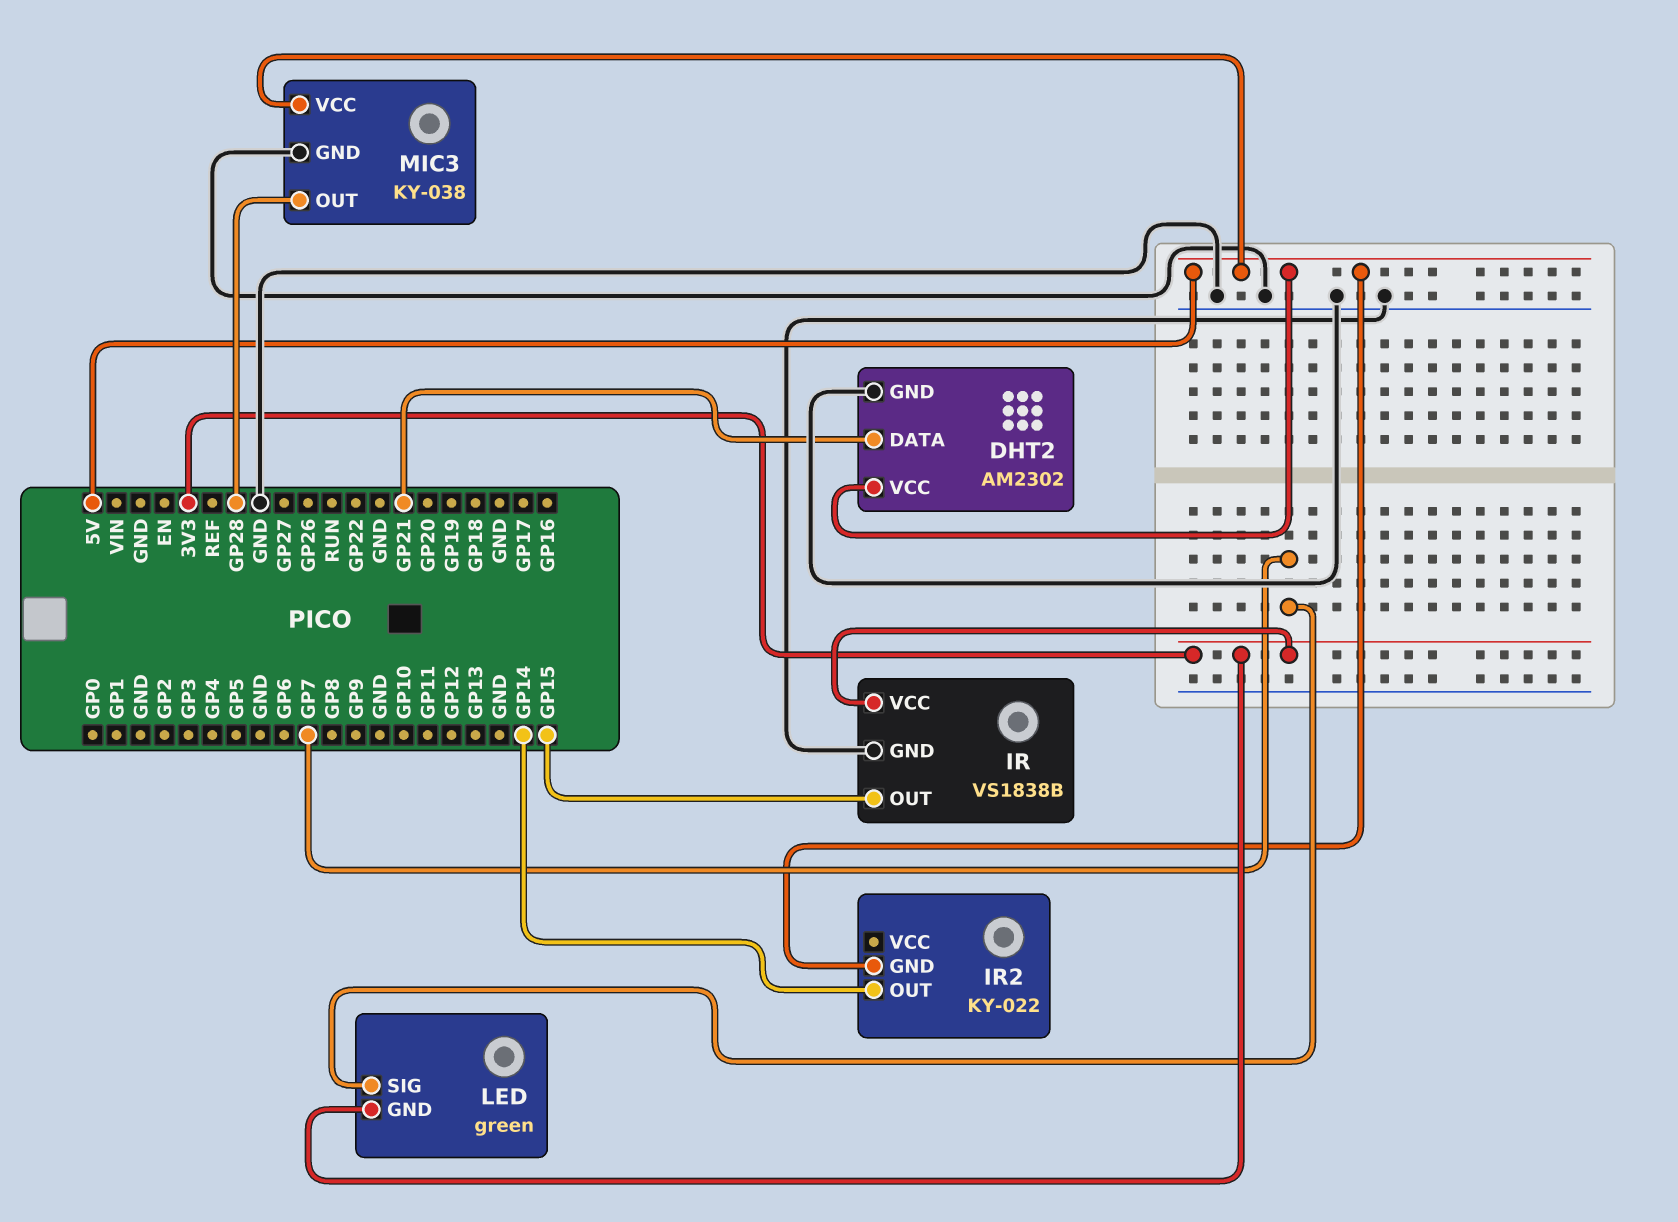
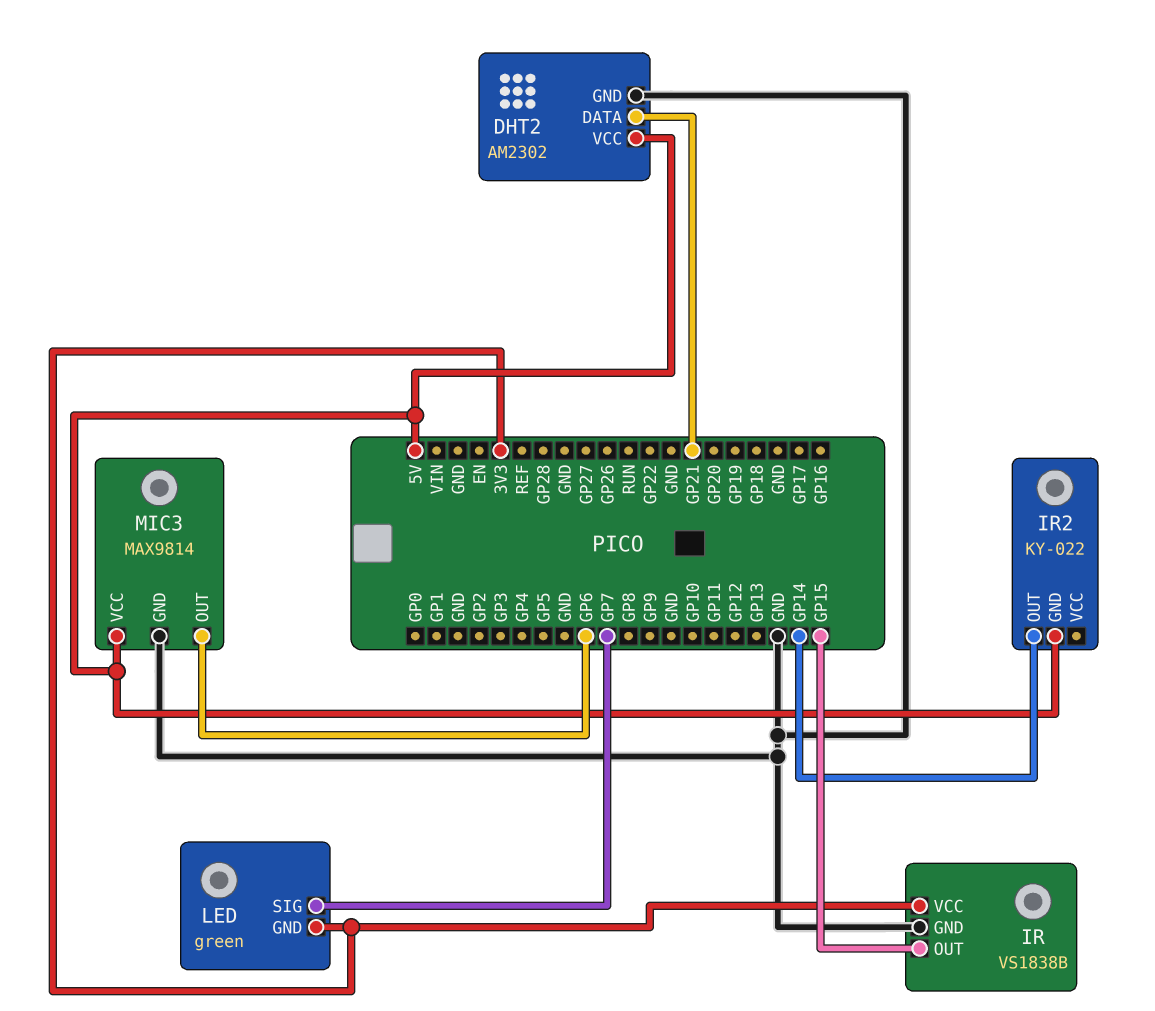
MIC3: KY-038 -> MAX9814
MIC3 pin OUT: GP28 -> GP6

